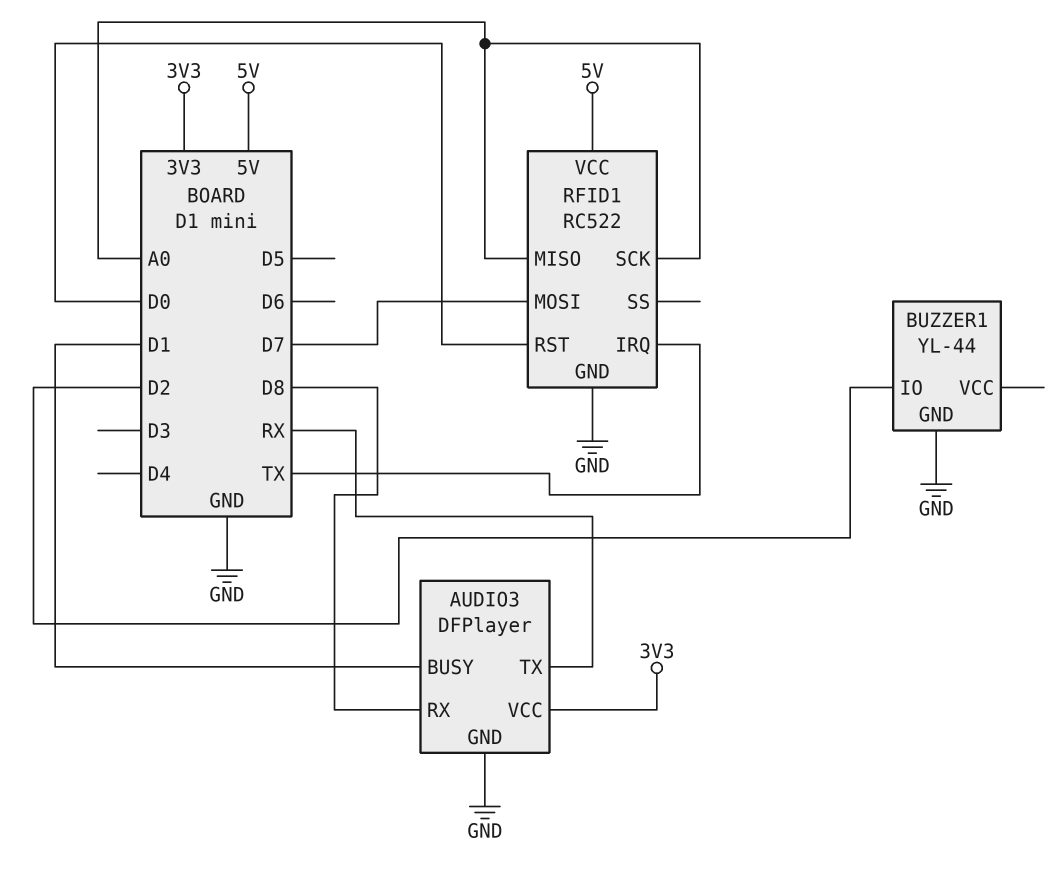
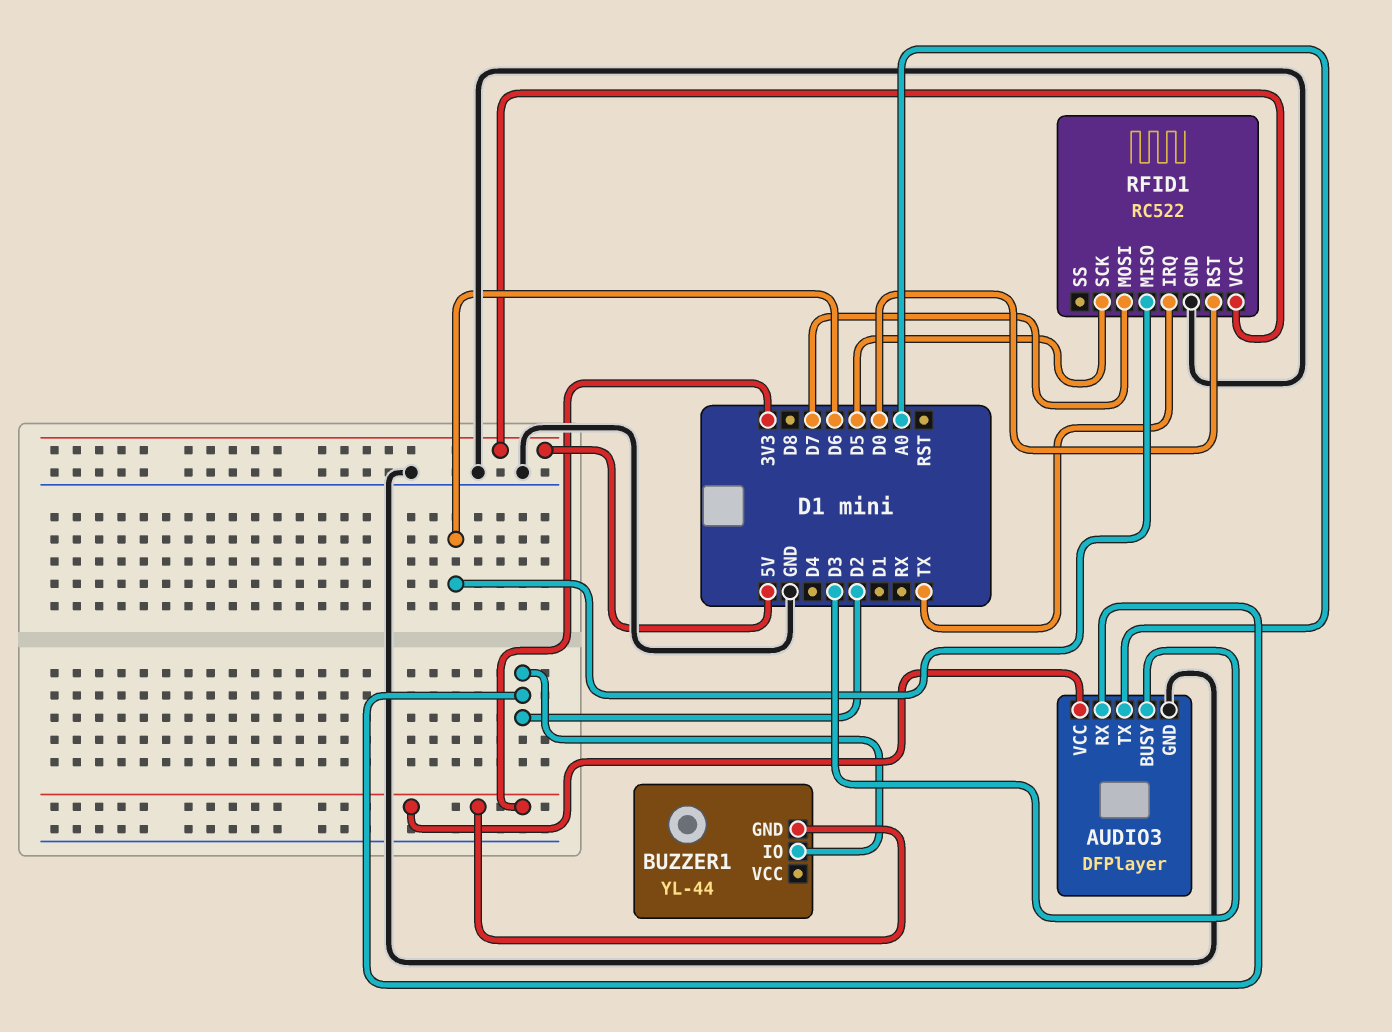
AUDIO3 pin BUSY: D1 -> D3
AUDIO3 pin RX: D8 -> D2
AUDIO3 pin TX: RX -> A0
BUZZER1 pin GND: GND -> 3V3
RFID1 pin MISO: A0 -> D6
RFID1 pin SCK: A0 -> D5

